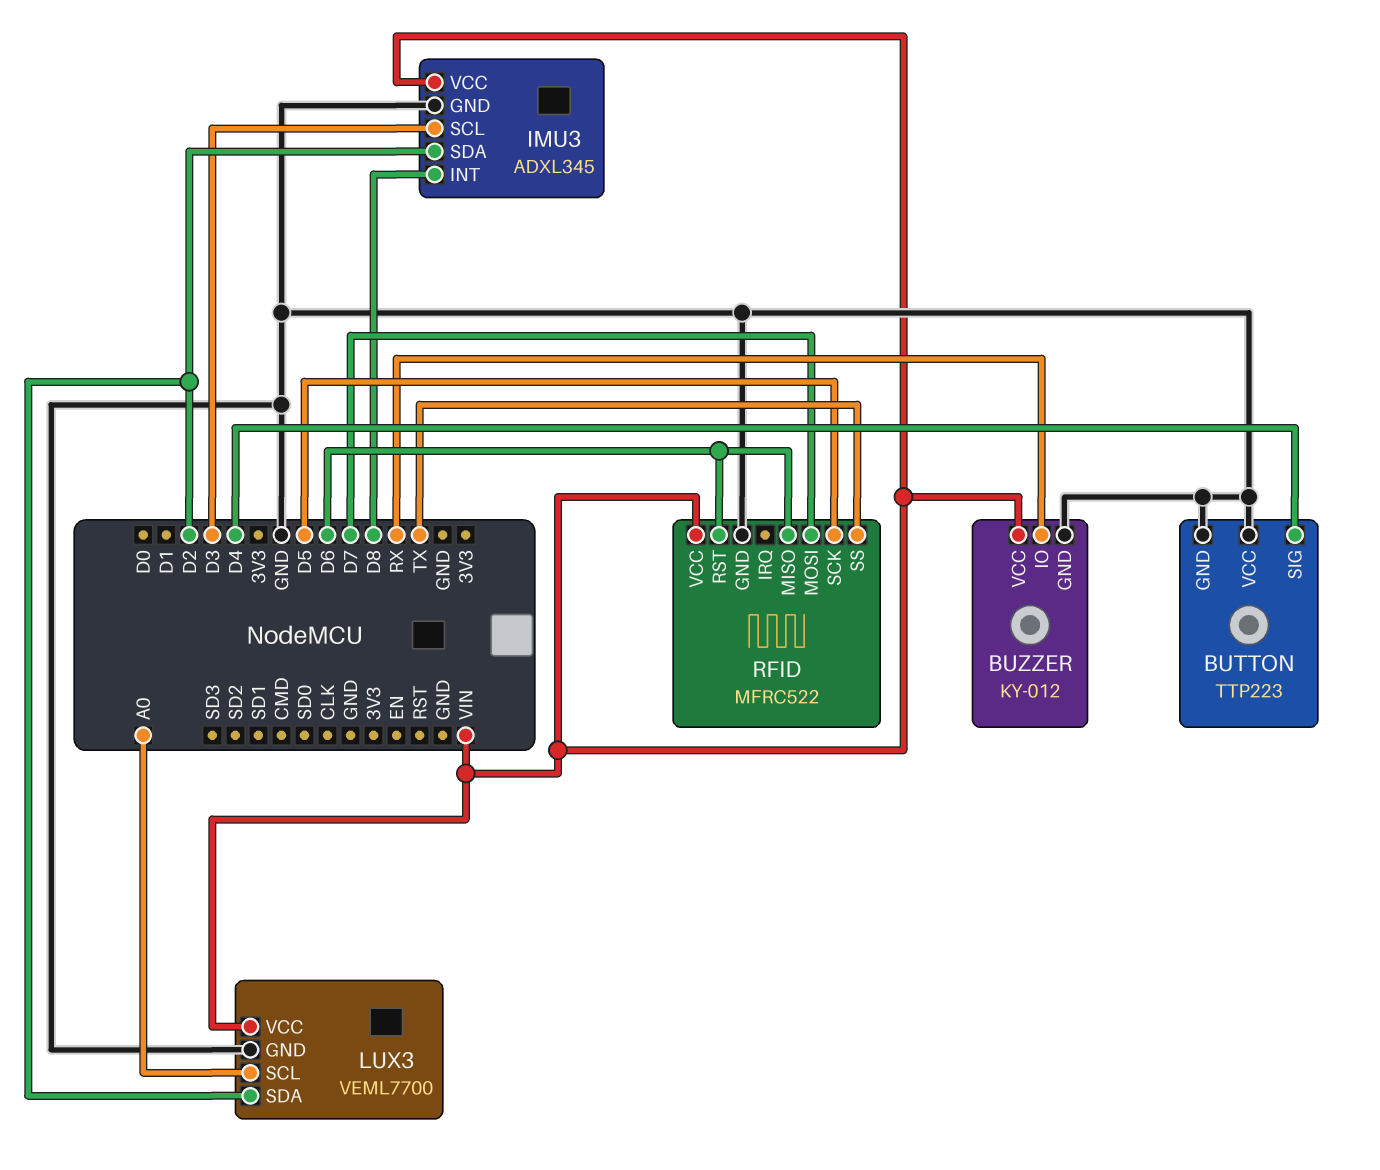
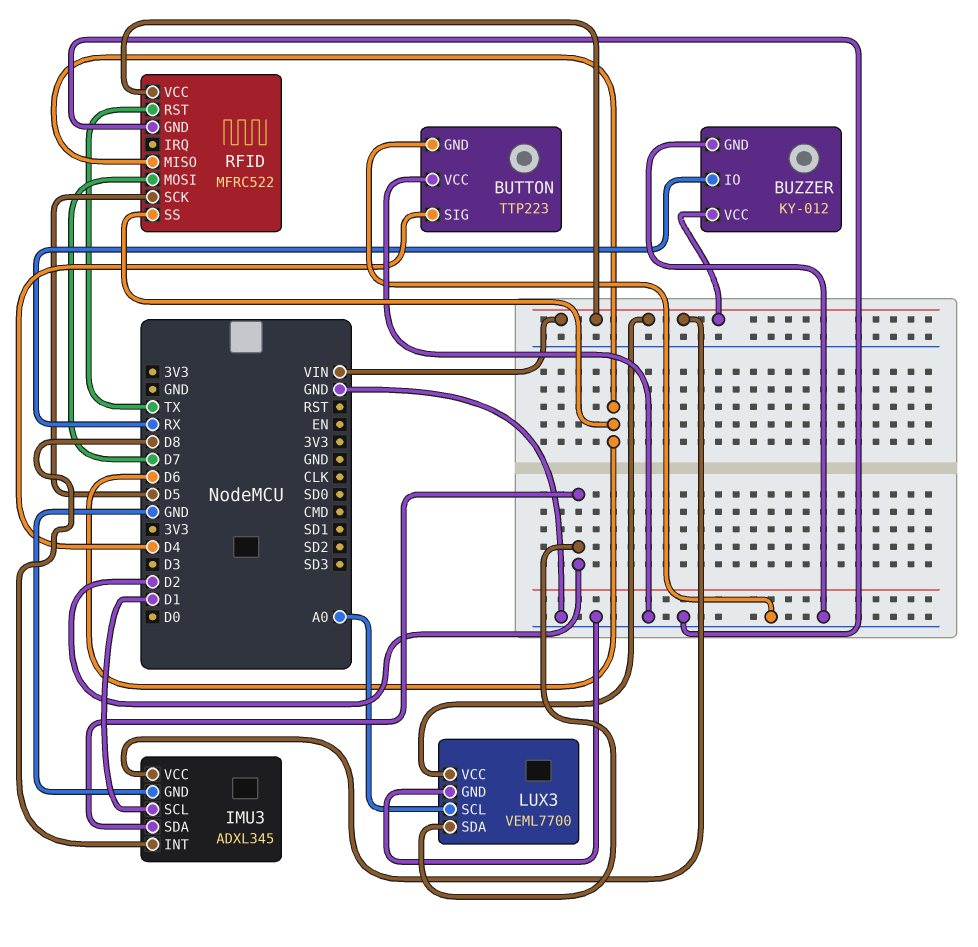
IMU3 pin SCL: D3 -> D1
RFID pin RST: D6 -> TX
RFID pin SS: TX -> D6

